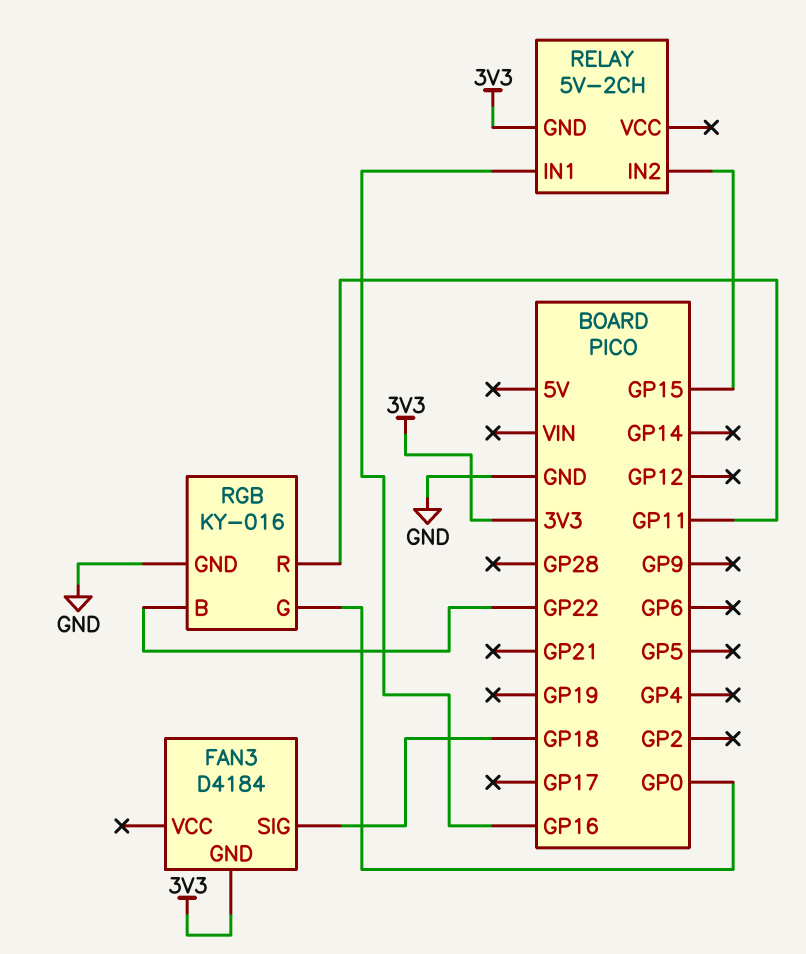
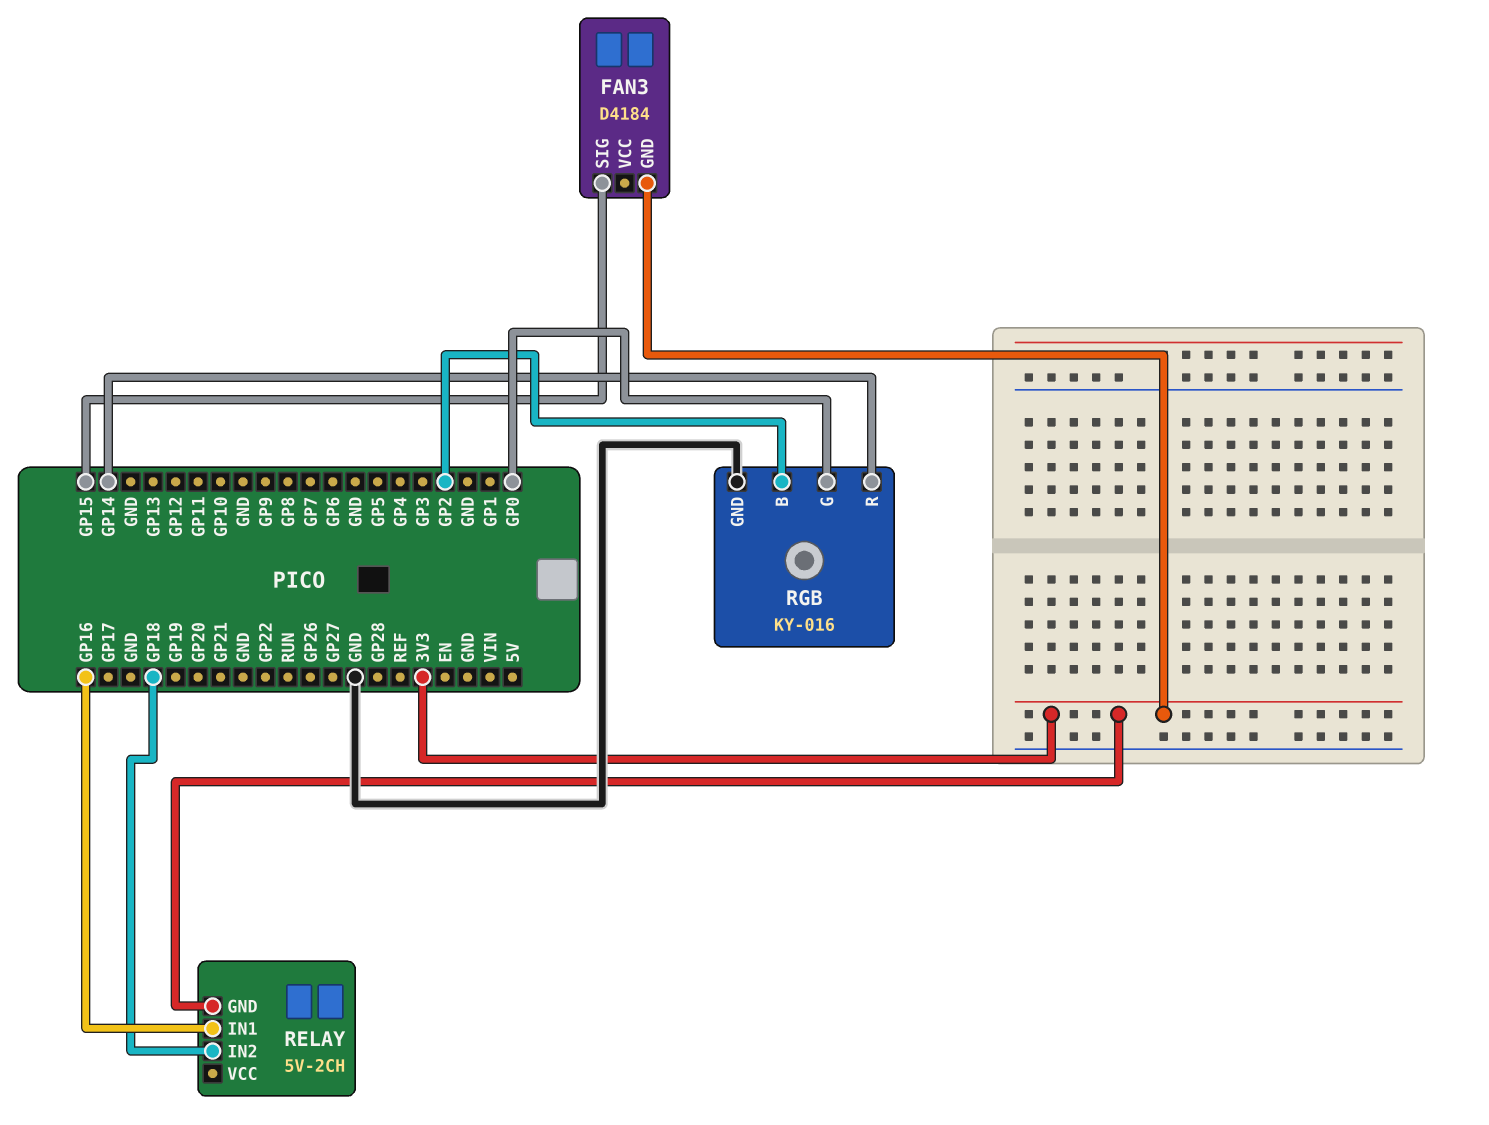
FAN3 pin SIG: GP18 -> GP15
RELAY pin IN2: GP15 -> GP18
RGB pin B: GP22 -> GP2
RGB pin R: GP11 -> GP14

